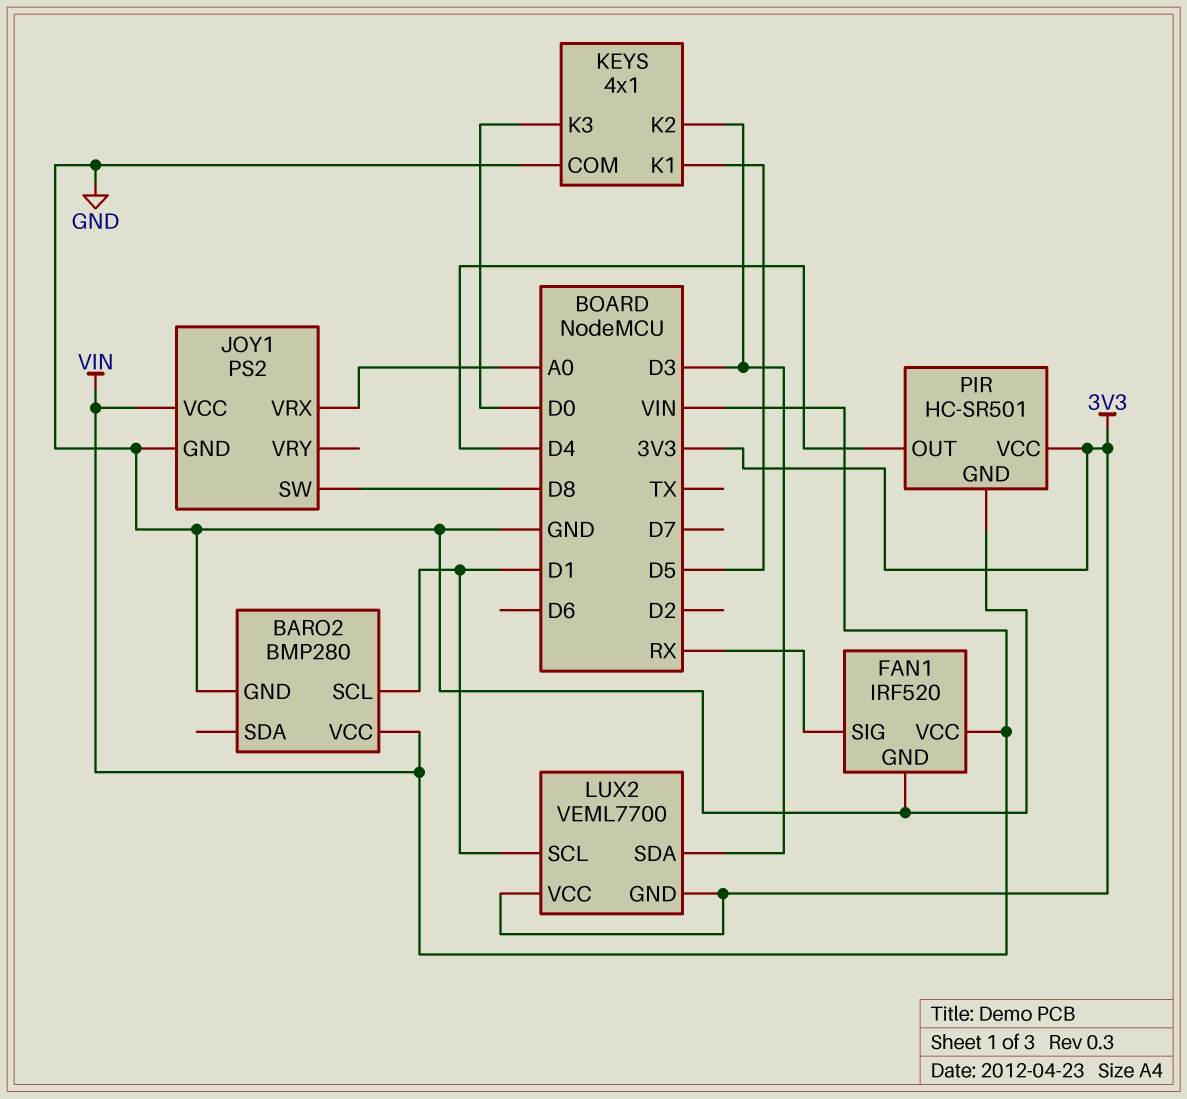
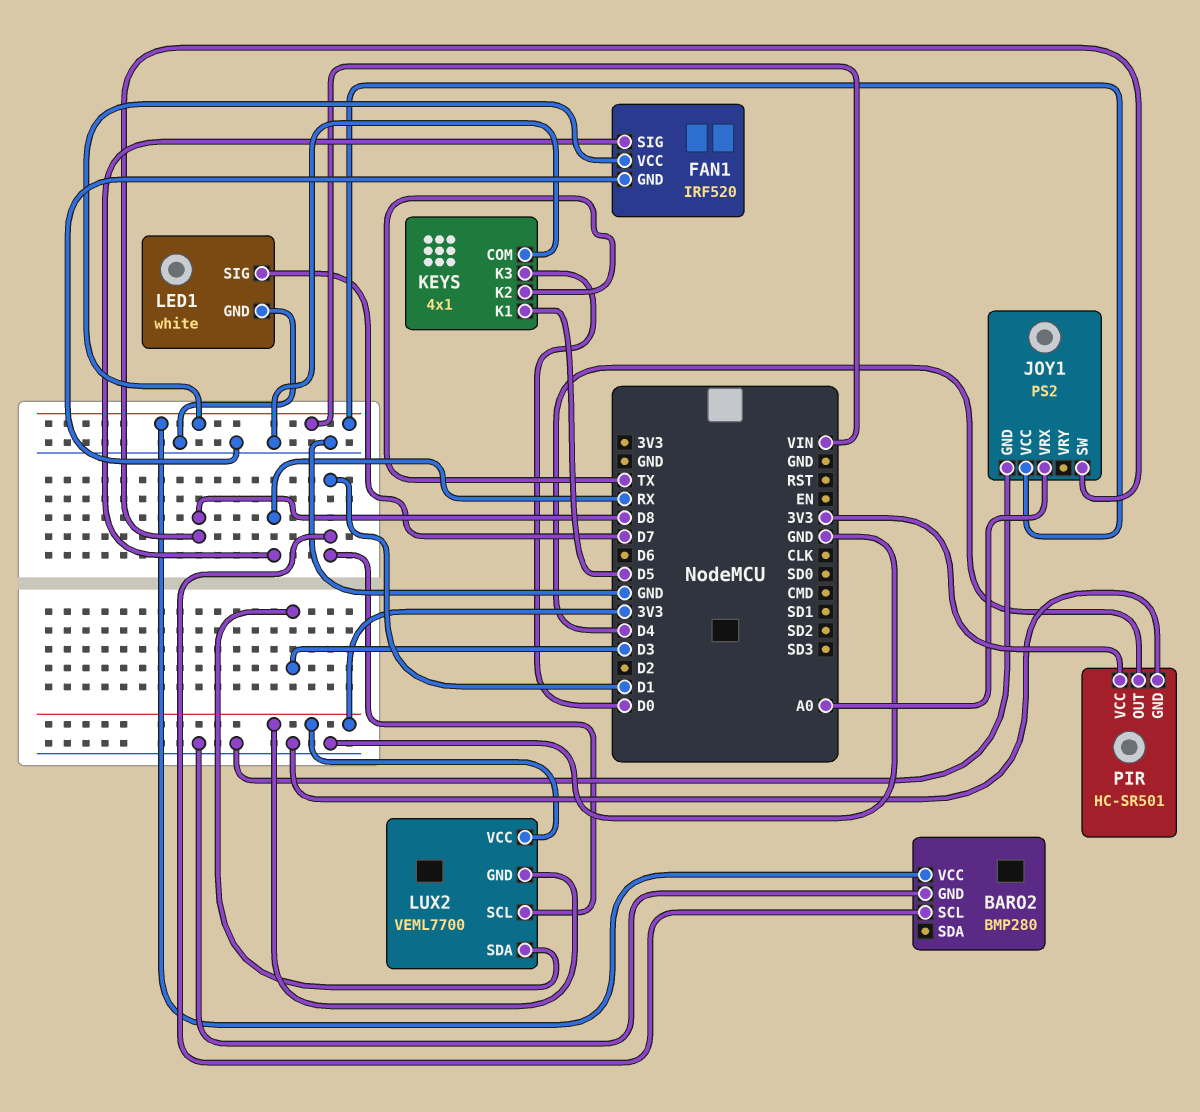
KEYS pin K2: D3 -> TX
LED1: none -> white
LED1 pin GND: none -> GND
LED1 pin SIG: none -> D7

